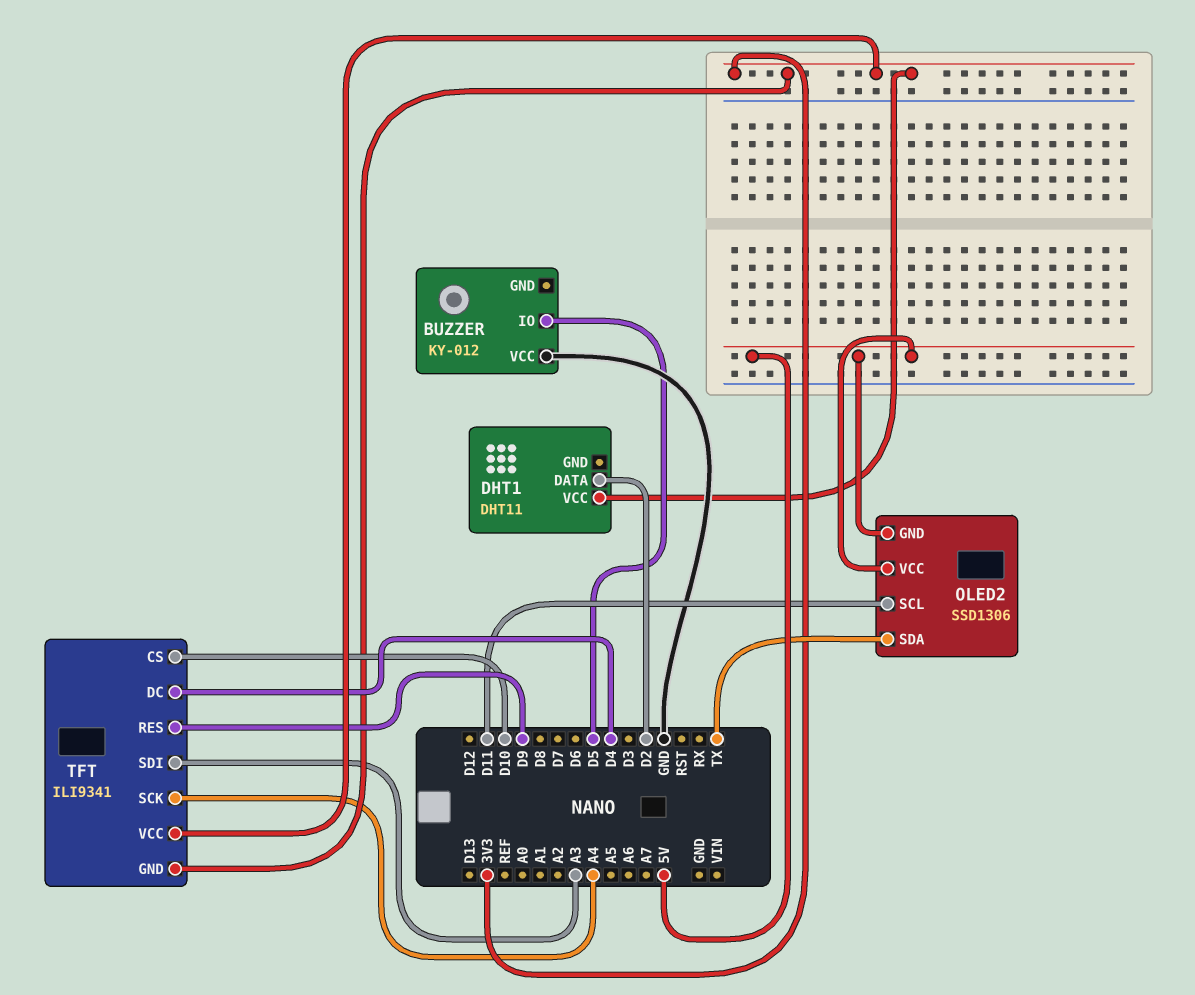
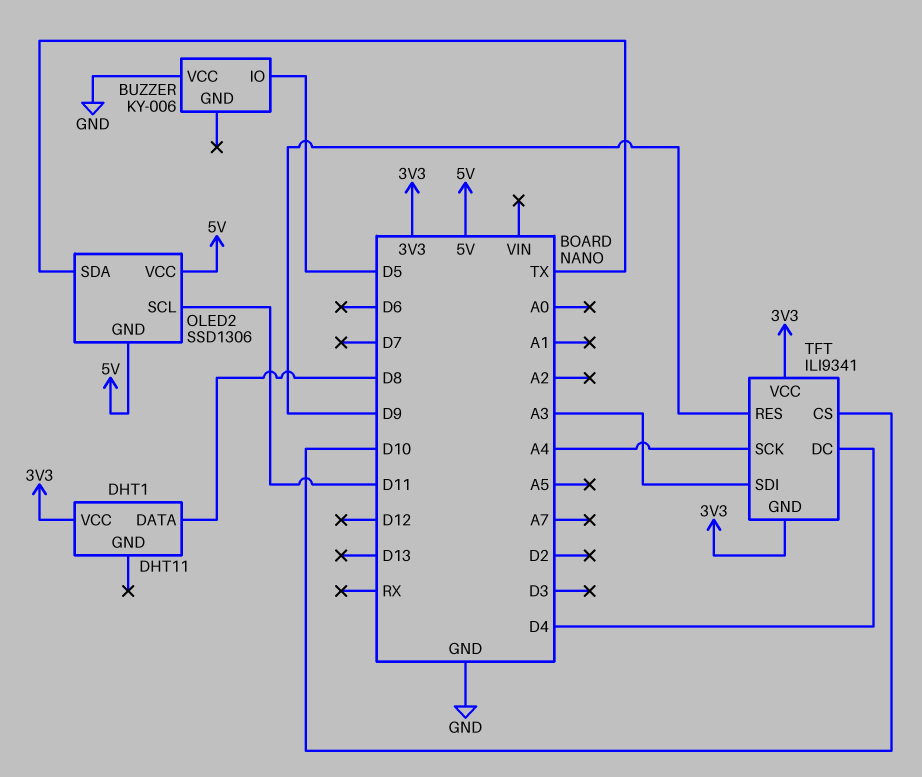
BUZZER: KY-012 -> KY-006
DHT1 pin DATA: D2 -> D8

